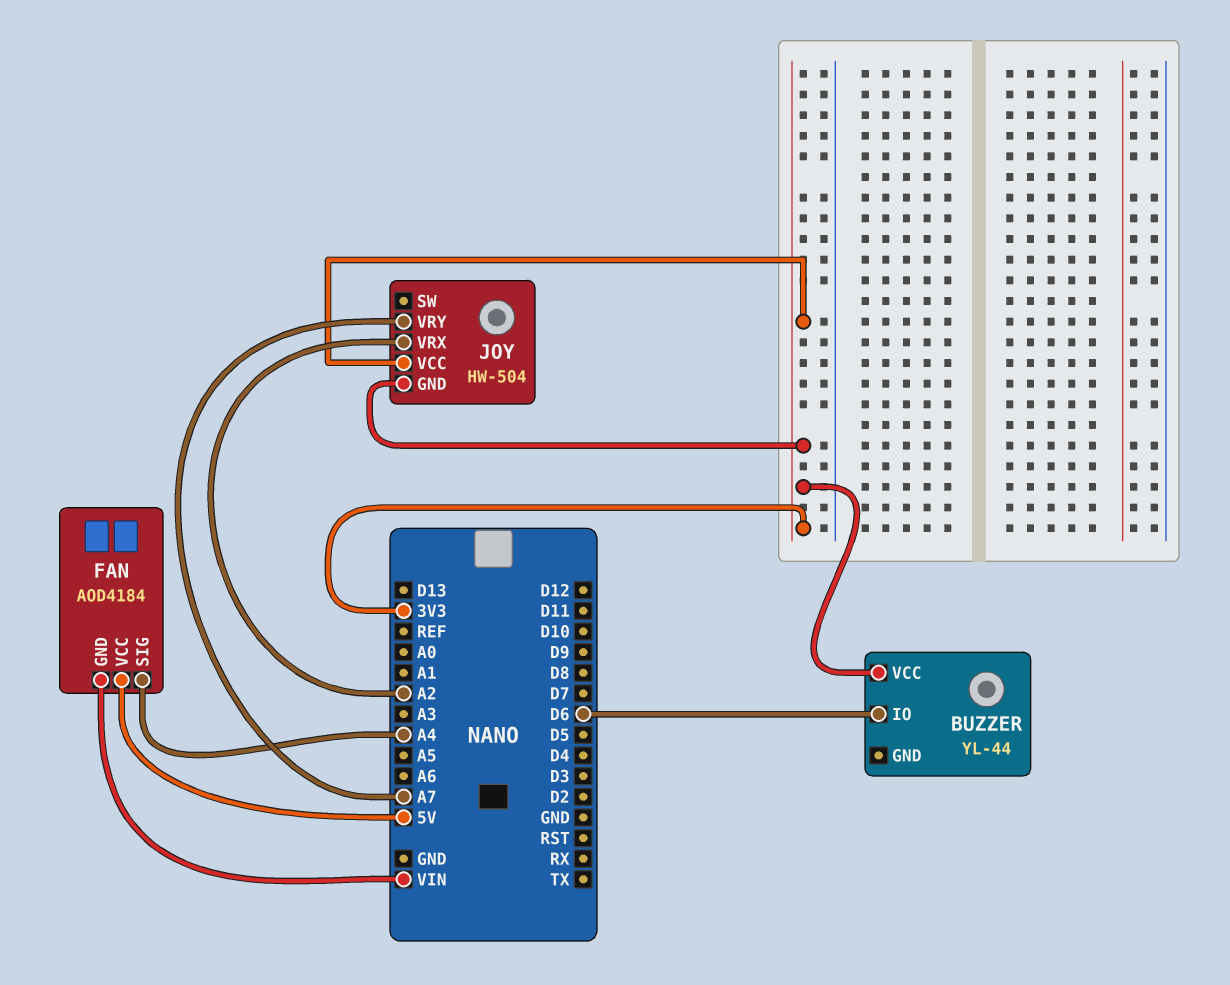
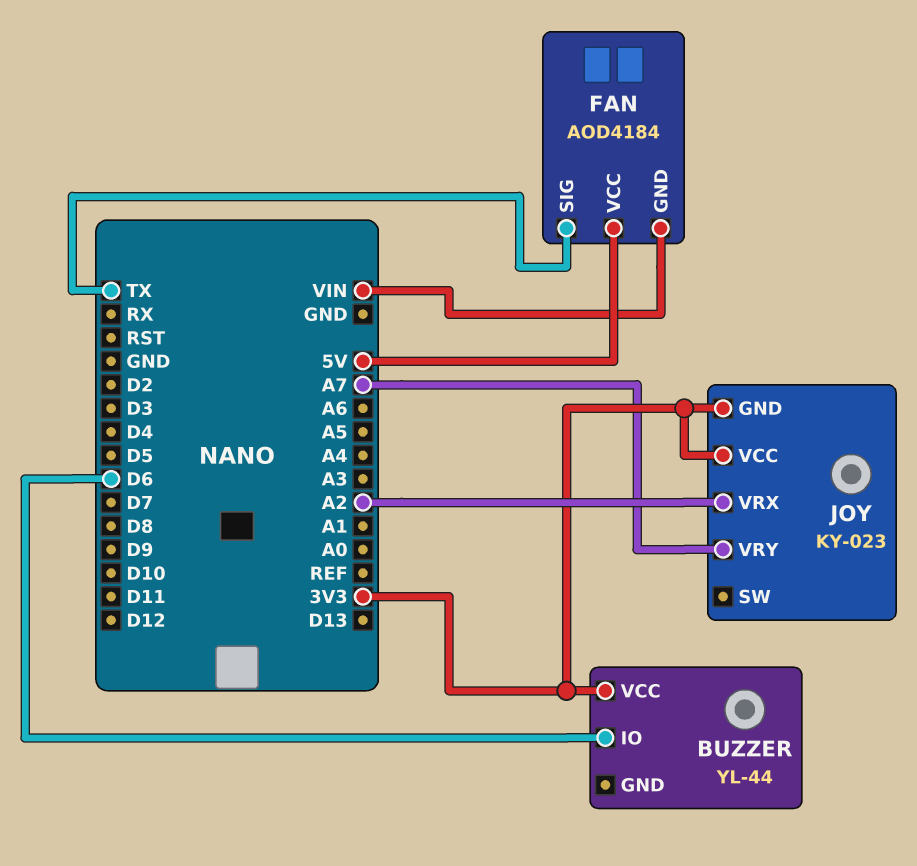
FAN pin SIG: A4 -> TX
JOY: HW-504 -> KY-023

